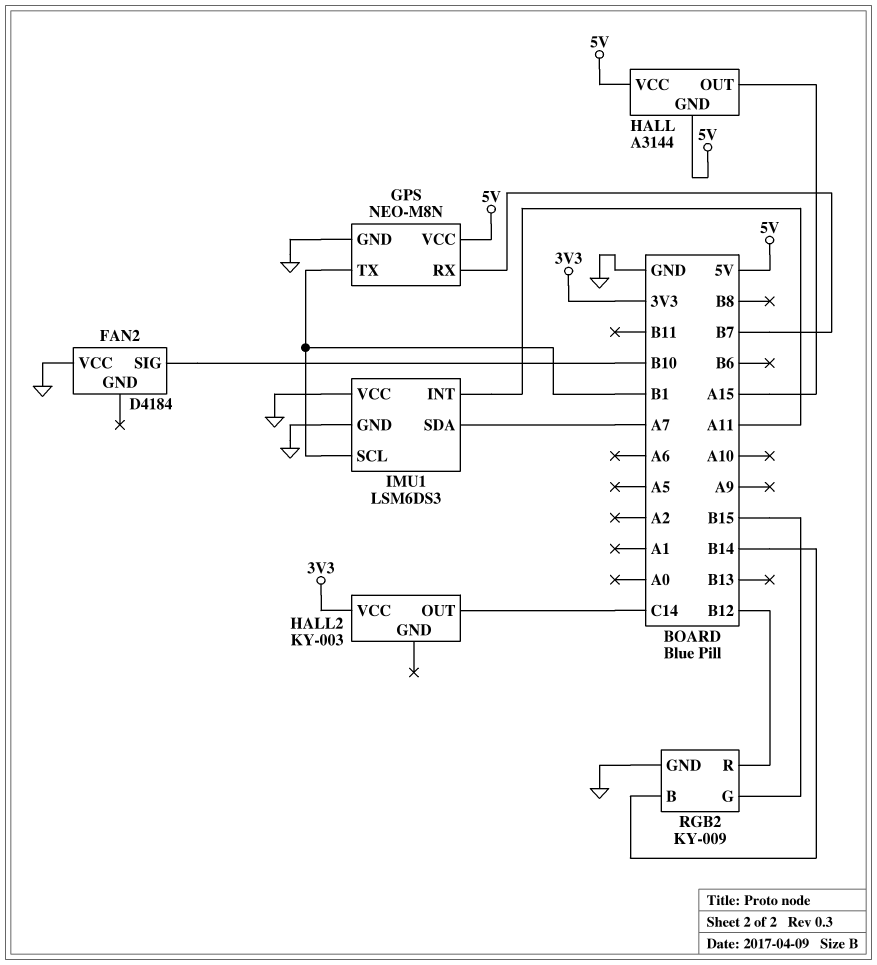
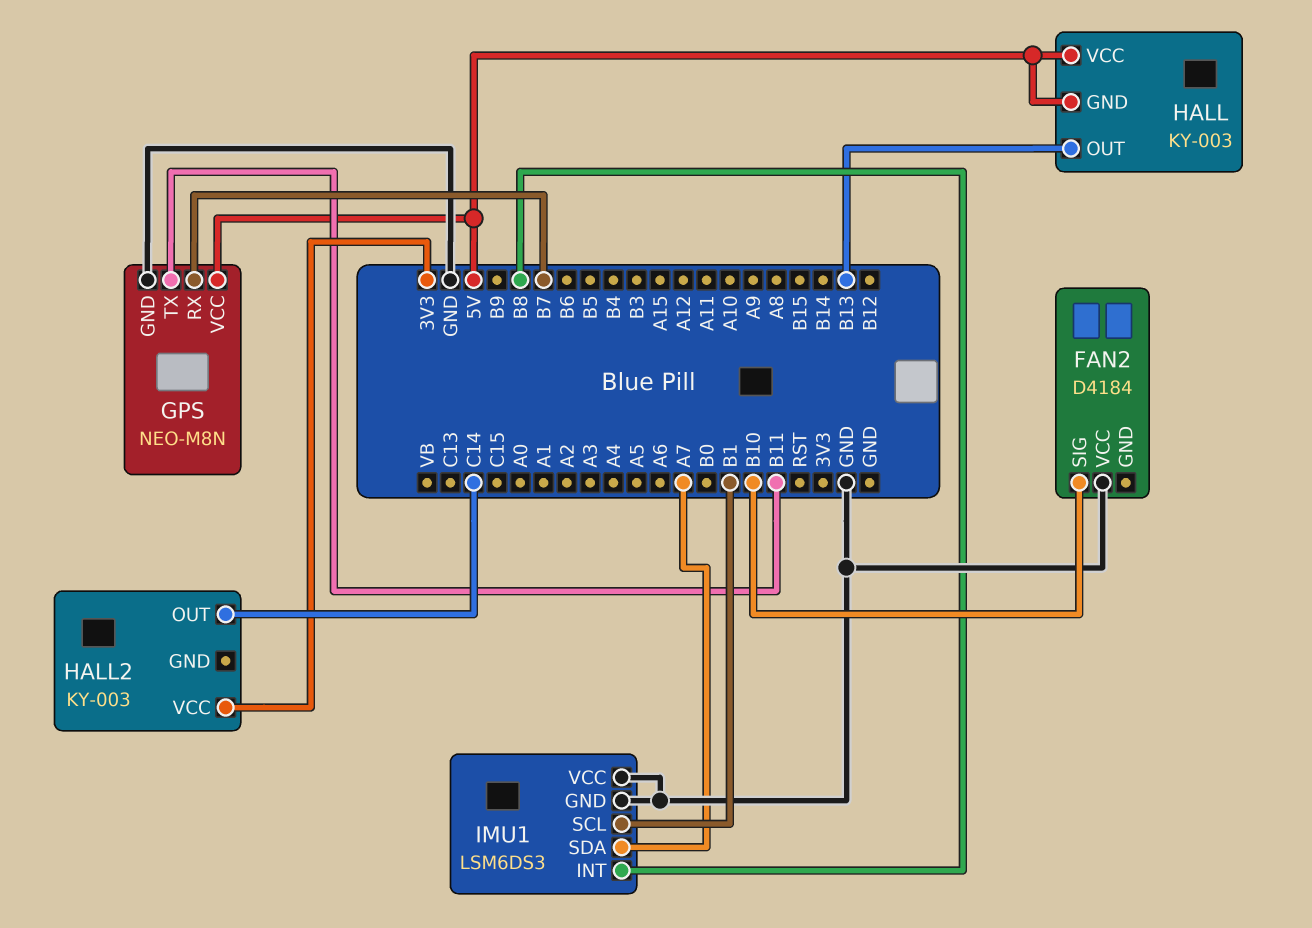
GPS pin TX: B1 -> B11
HALL: A3144 -> KY-003
HALL pin OUT: A15 -> B13
IMU1 pin INT: A11 -> B8
RGB2: KY-009 -> none
RGB2 pin B: B14 -> none
RGB2 pin G: B15 -> none
RGB2 pin GND: GND -> none
RGB2 pin R: B12 -> none

